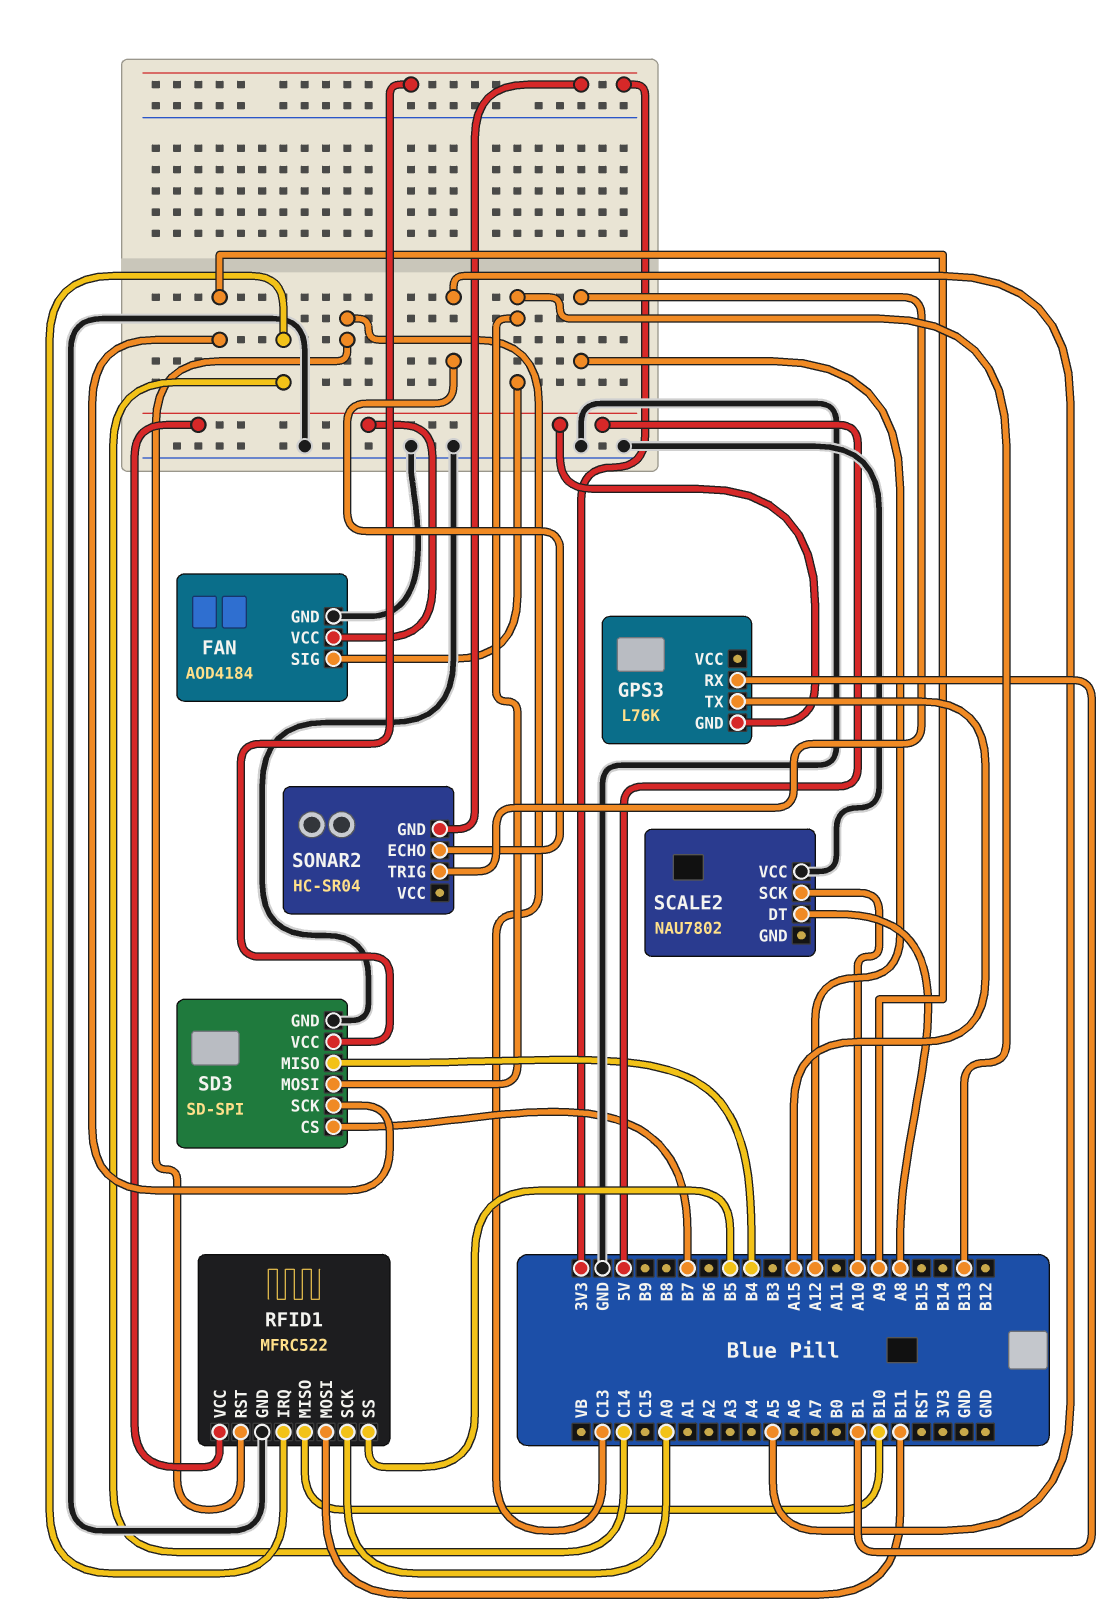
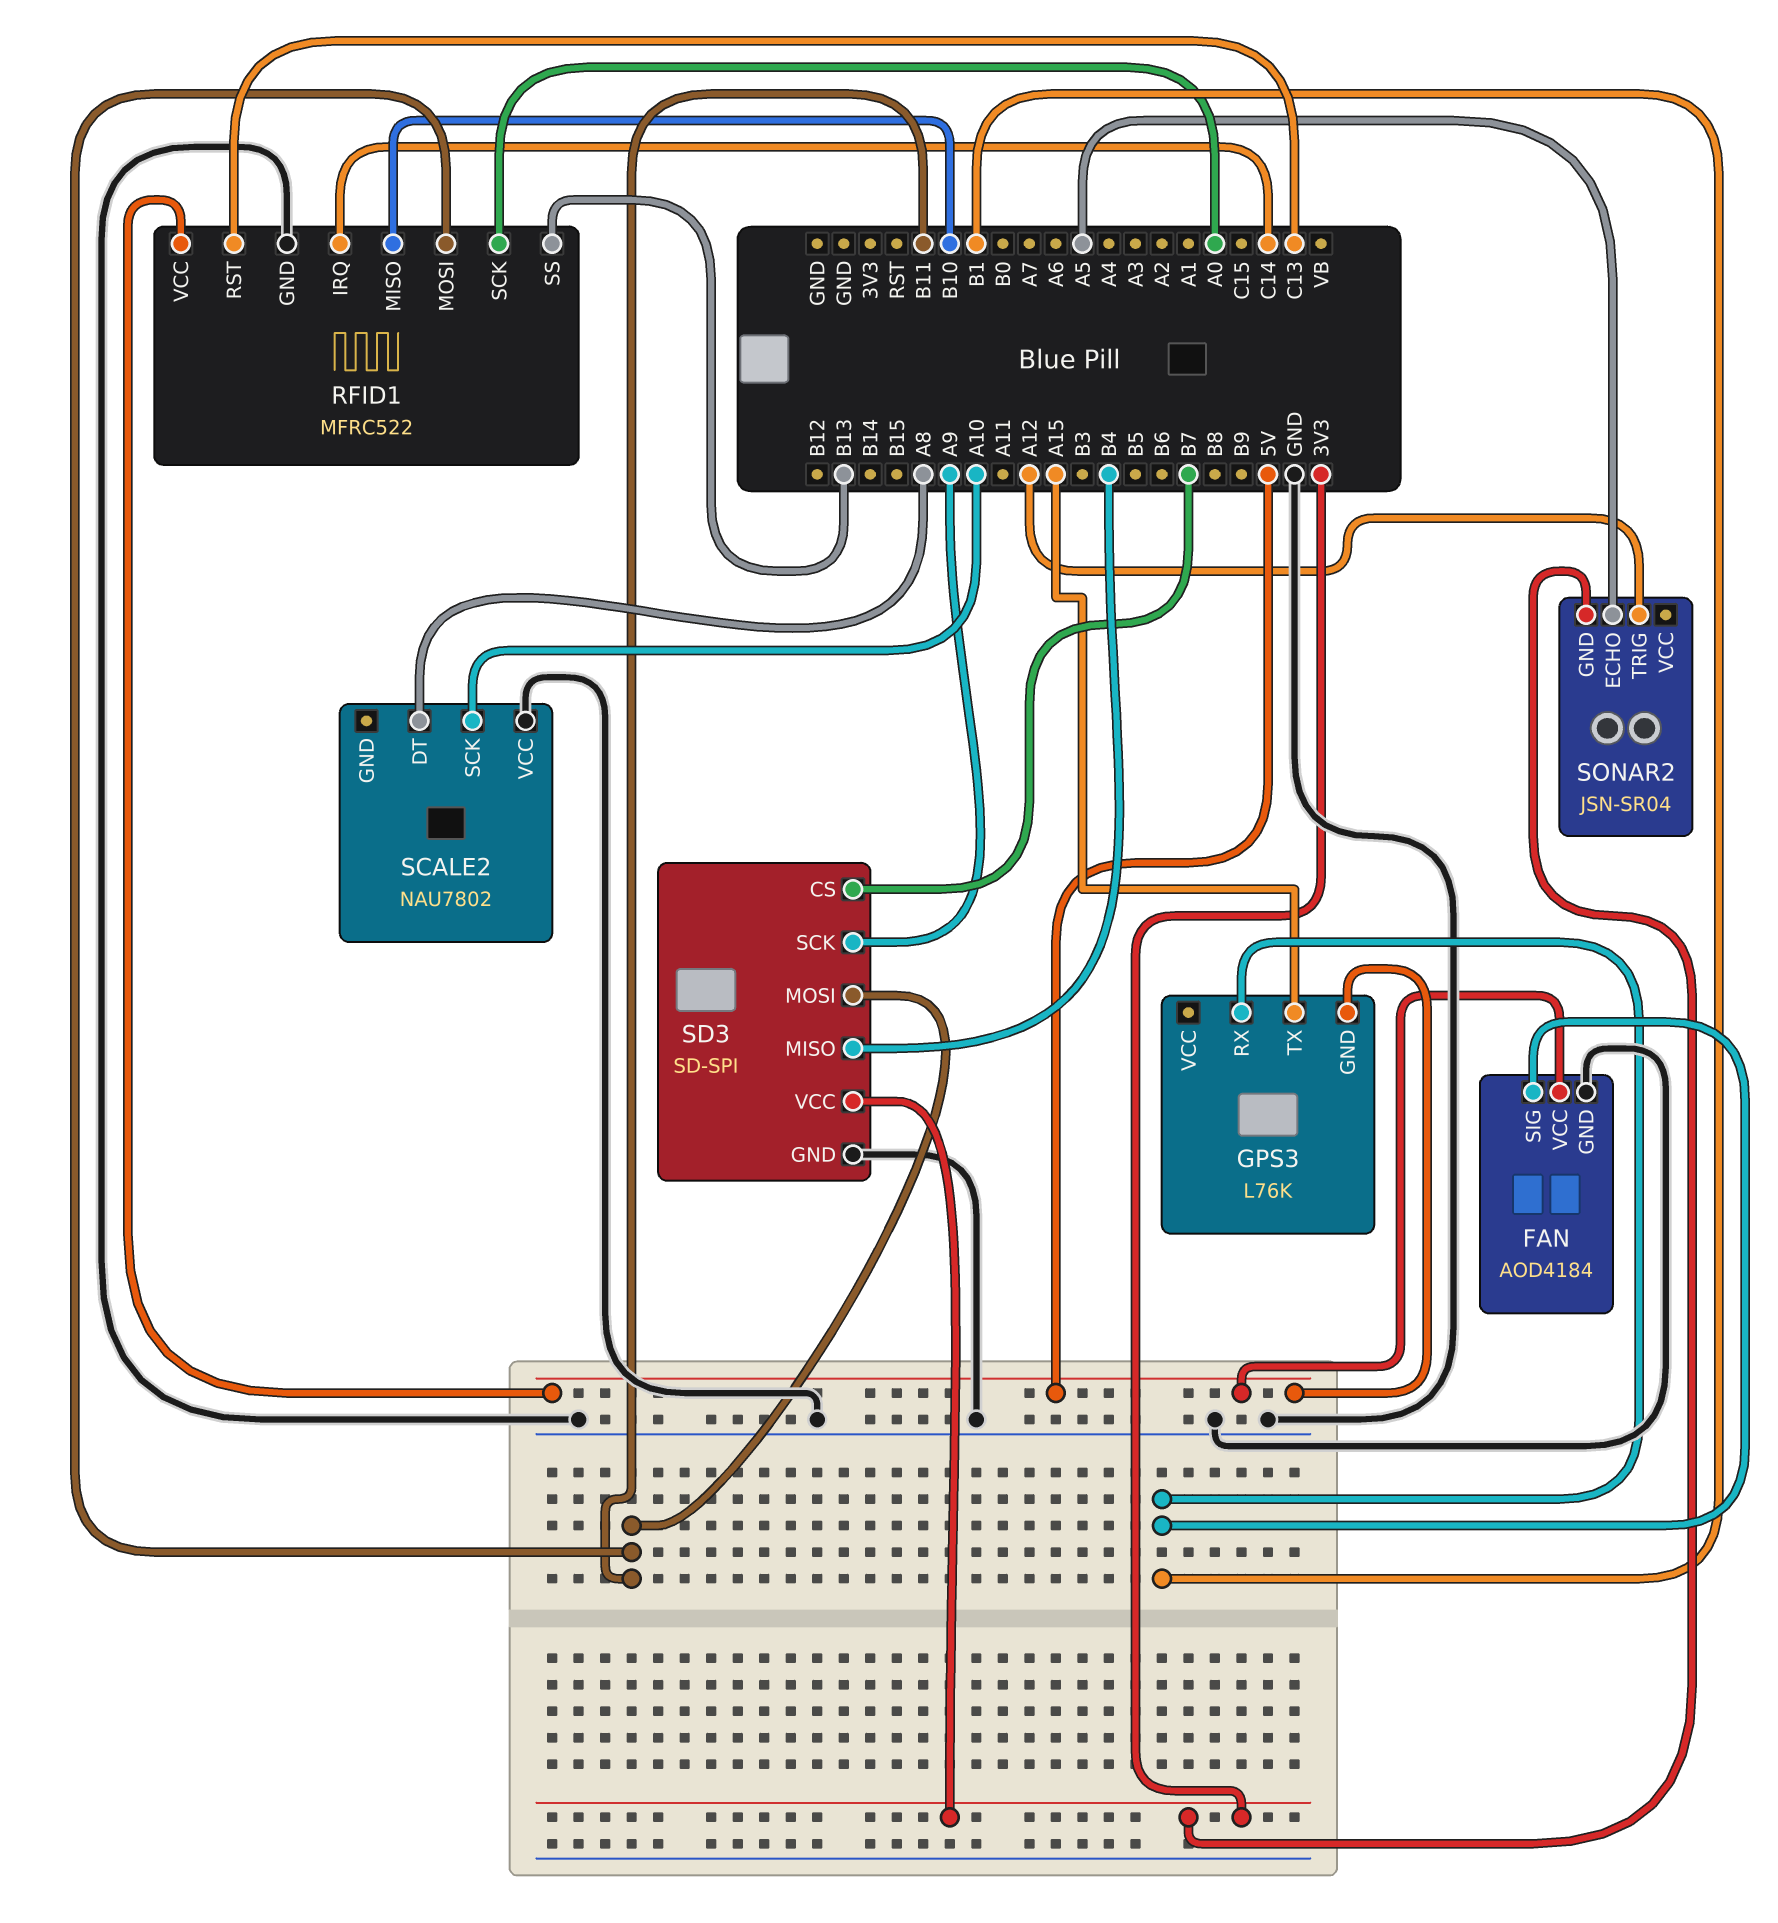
FAN pin SIG: B13 -> B1
RFID1 pin SS: B5 -> B13
SD3 pin MOSI: B13 -> B11
SONAR2: HC-SR04 -> JSN-SR04

